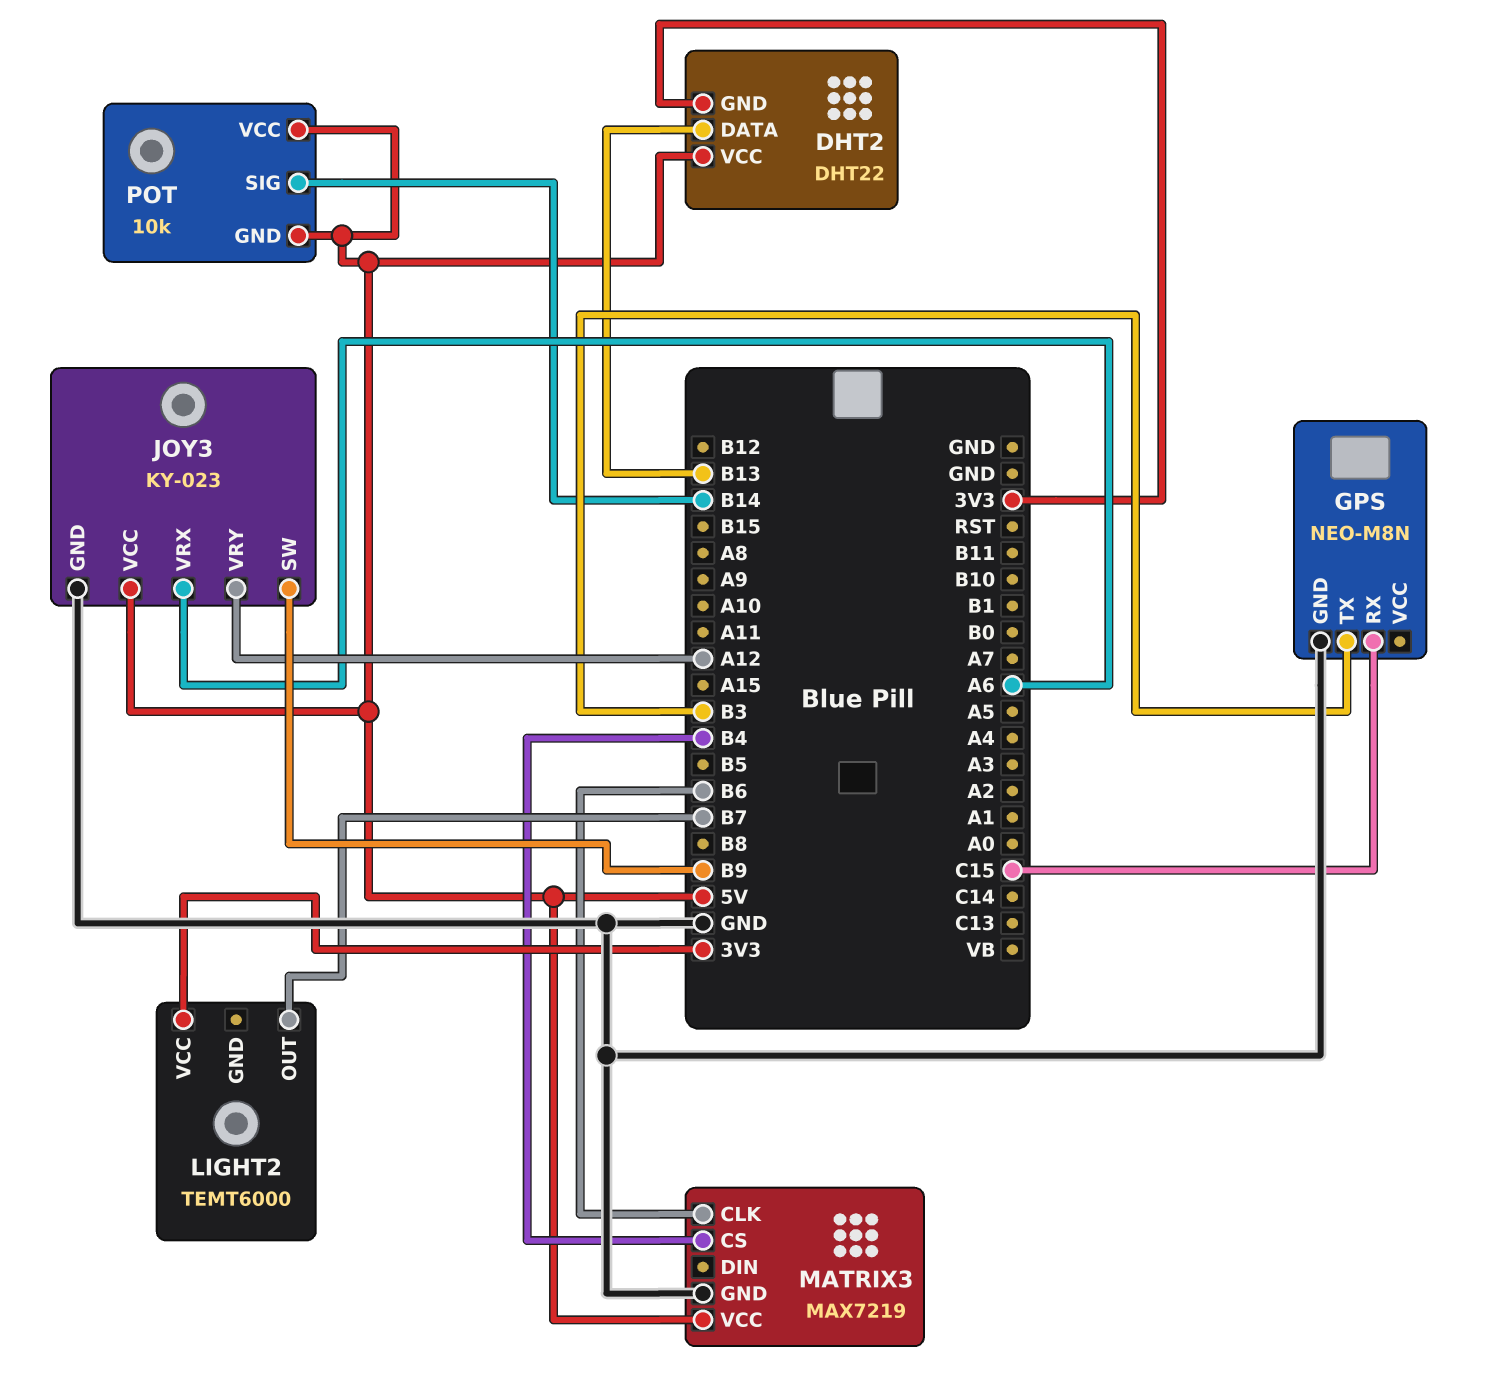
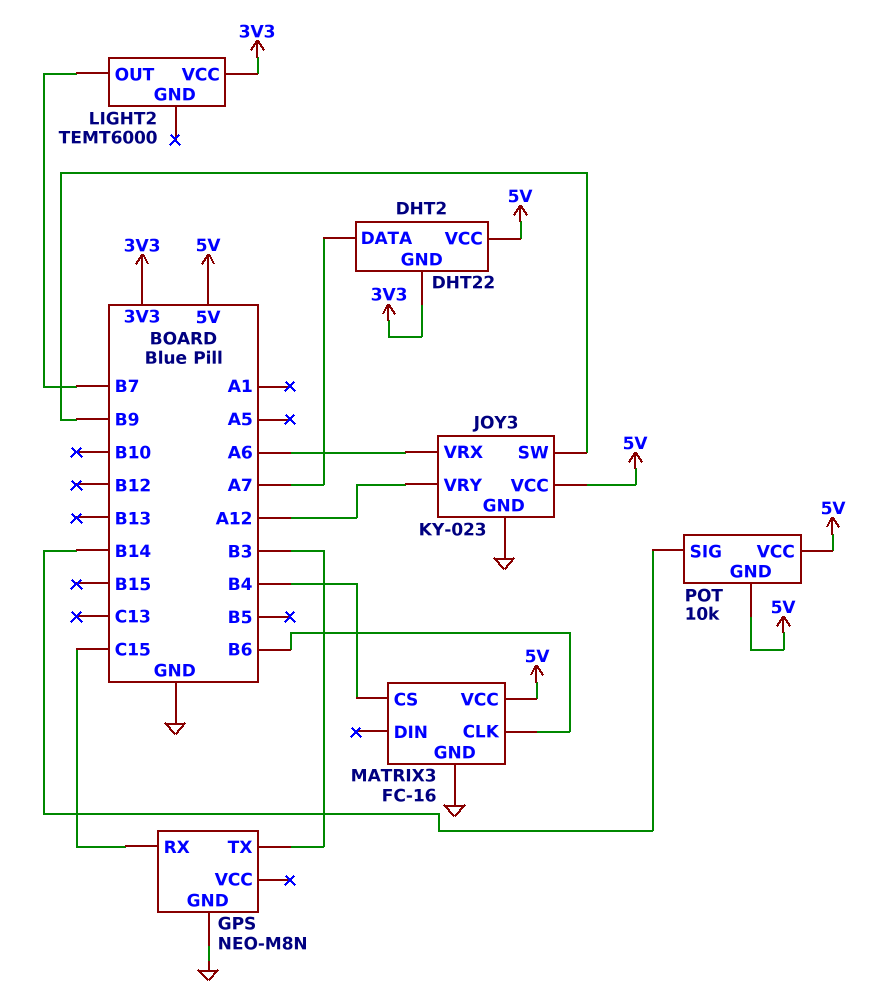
DHT2 pin DATA: B13 -> A7
MATRIX3: MAX7219 -> FC-16

